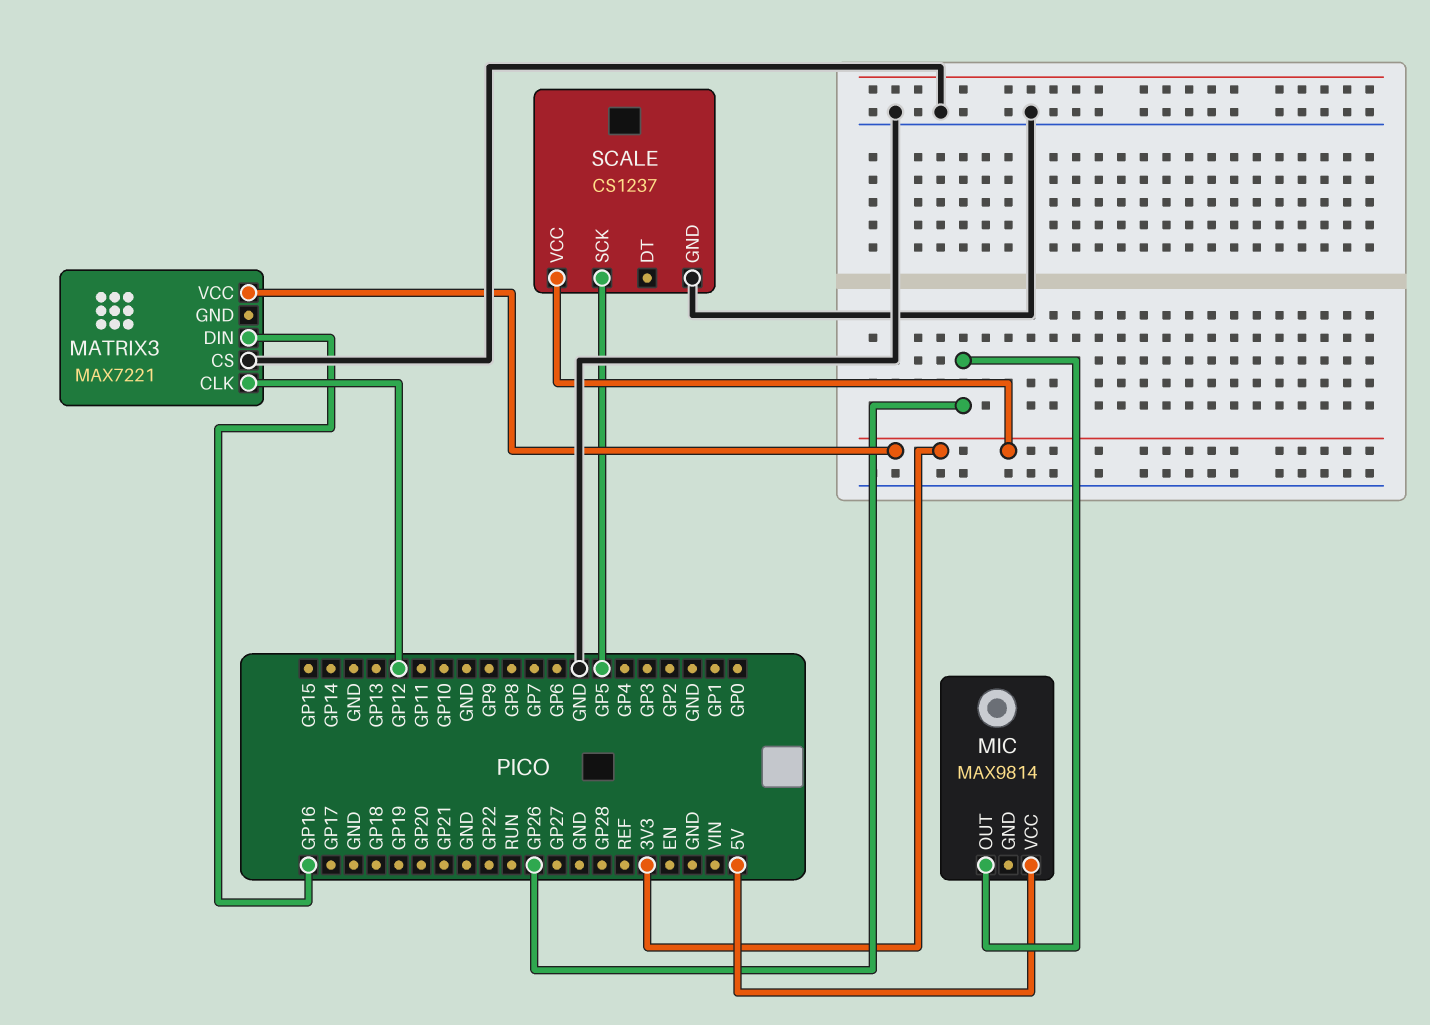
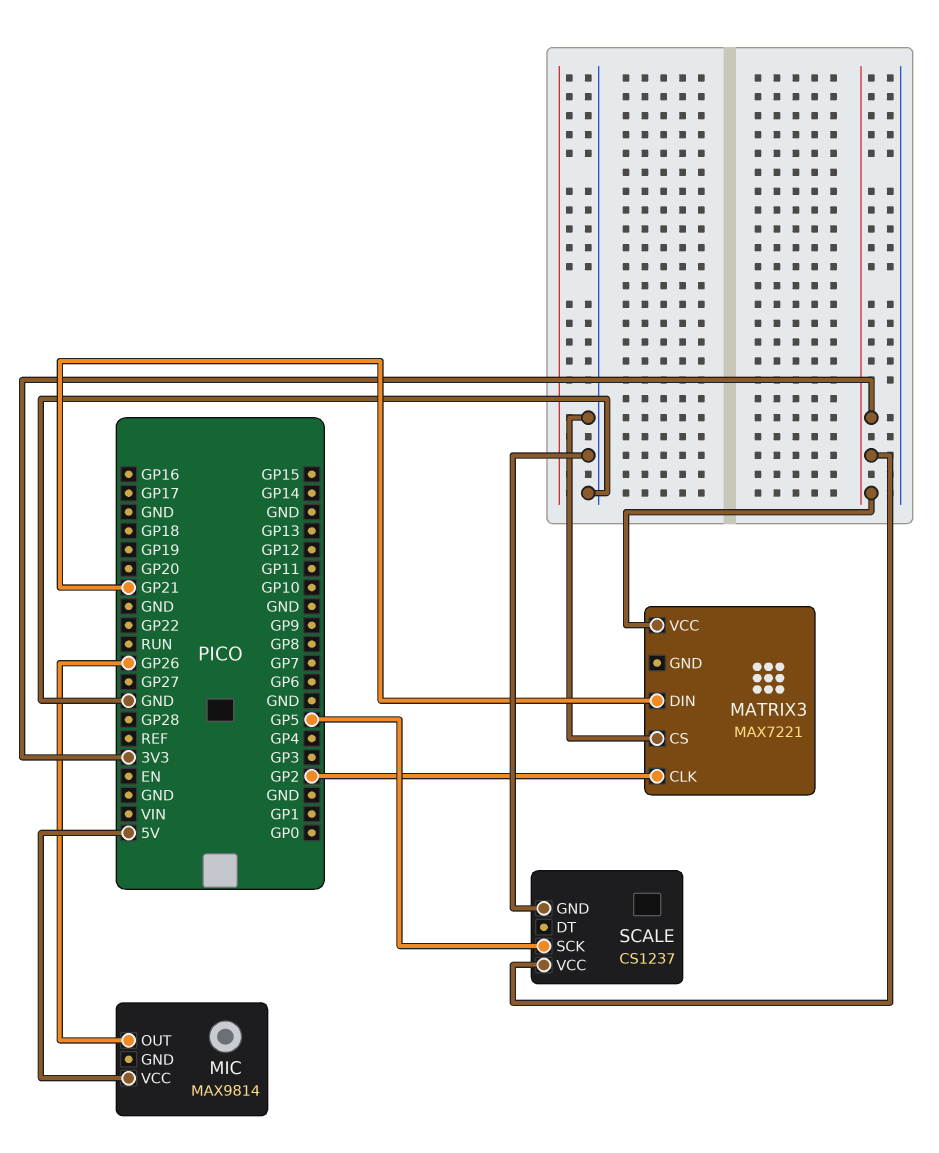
MATRIX3 pin CLK: GP12 -> GP2
MATRIX3 pin DIN: GP16 -> GP21

